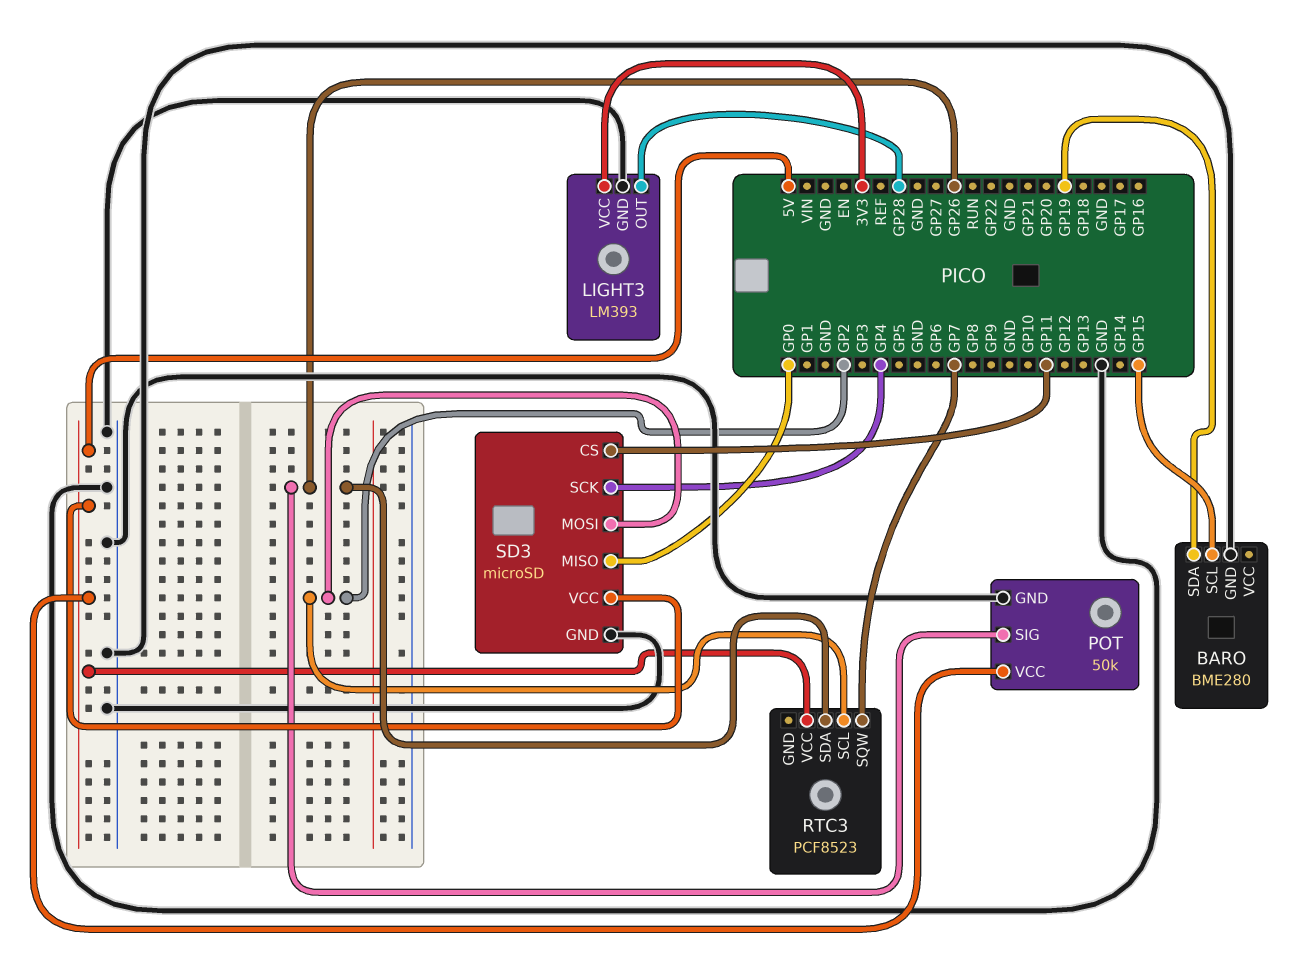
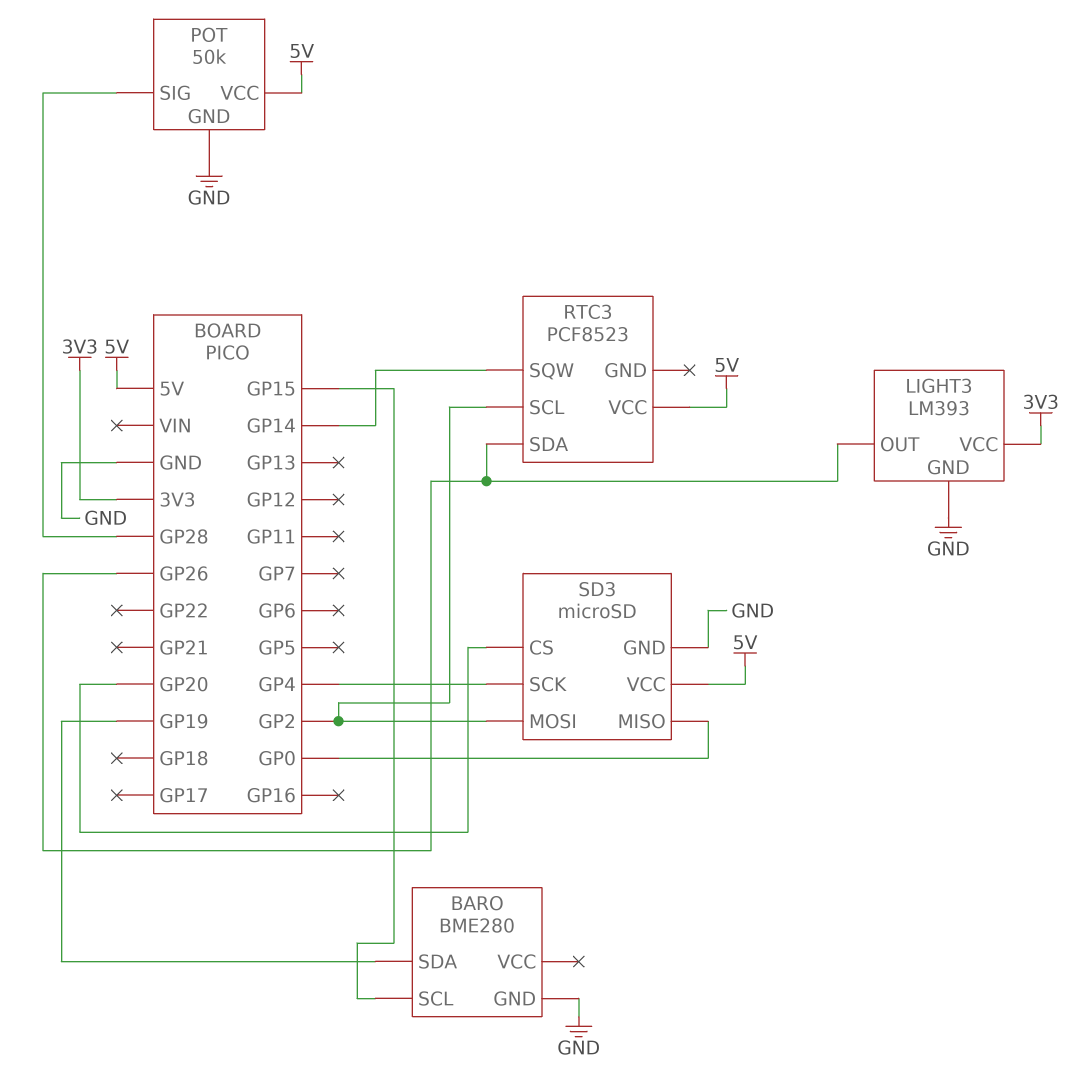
LIGHT3 pin OUT: GP28 -> GP26
POT pin SIG: GP26 -> GP28
RTC3 pin SQW: GP7 -> GP14
SD3 pin CS: GP11 -> GP20

